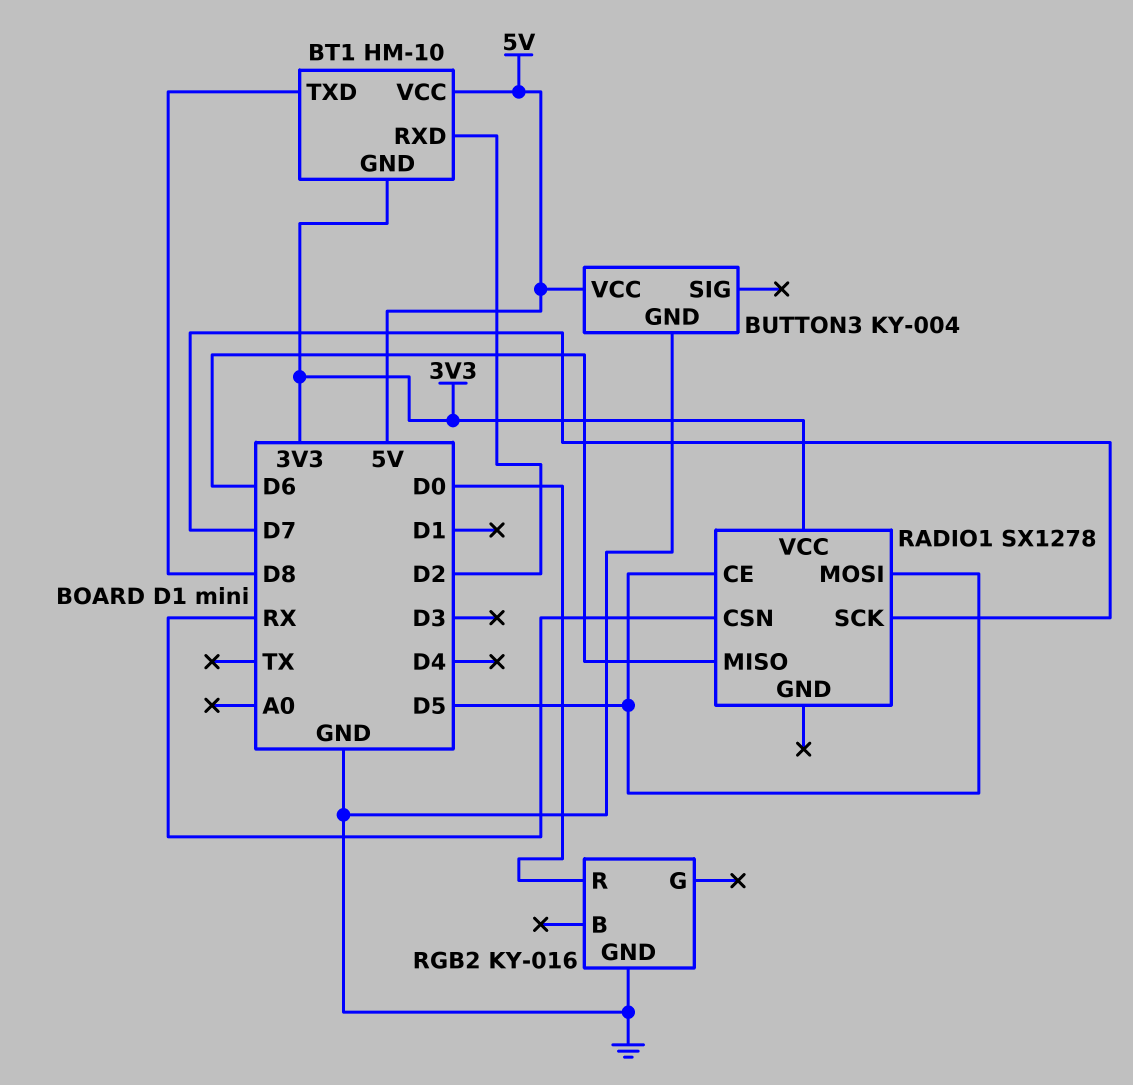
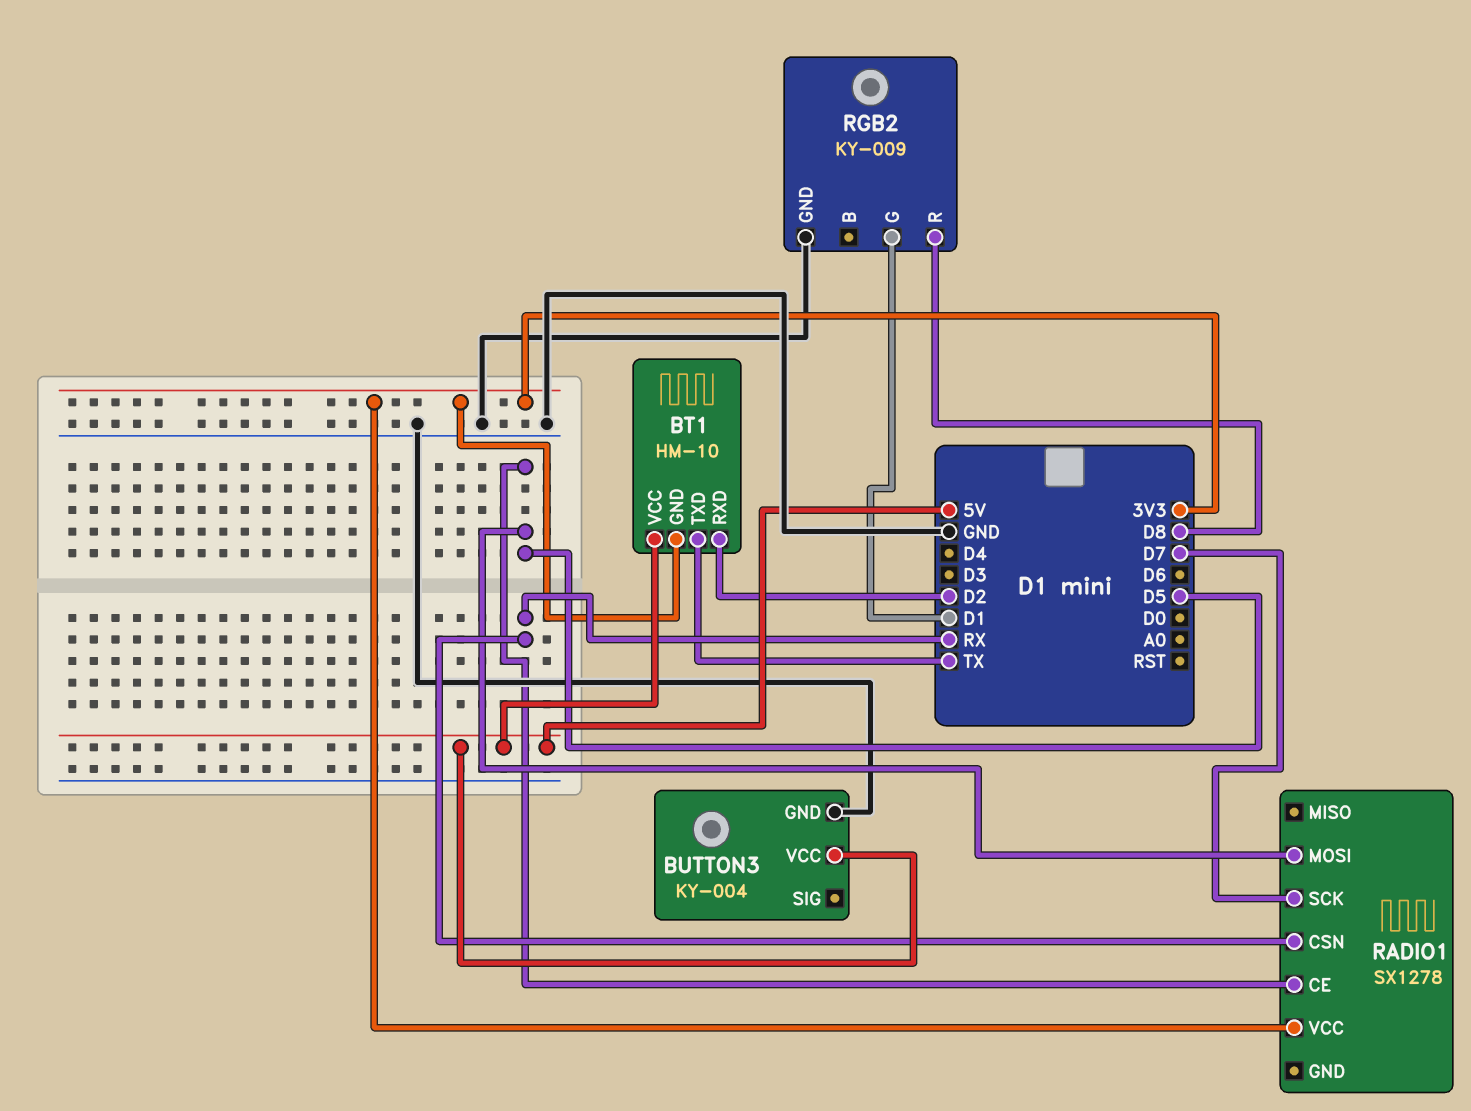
BT1 pin TXD: D8 -> TX
RADIO1 pin MISO: D6 -> none
RGB2: KY-016 -> KY-009
RGB2 pin G: none -> D1
RGB2 pin R: D0 -> D8

